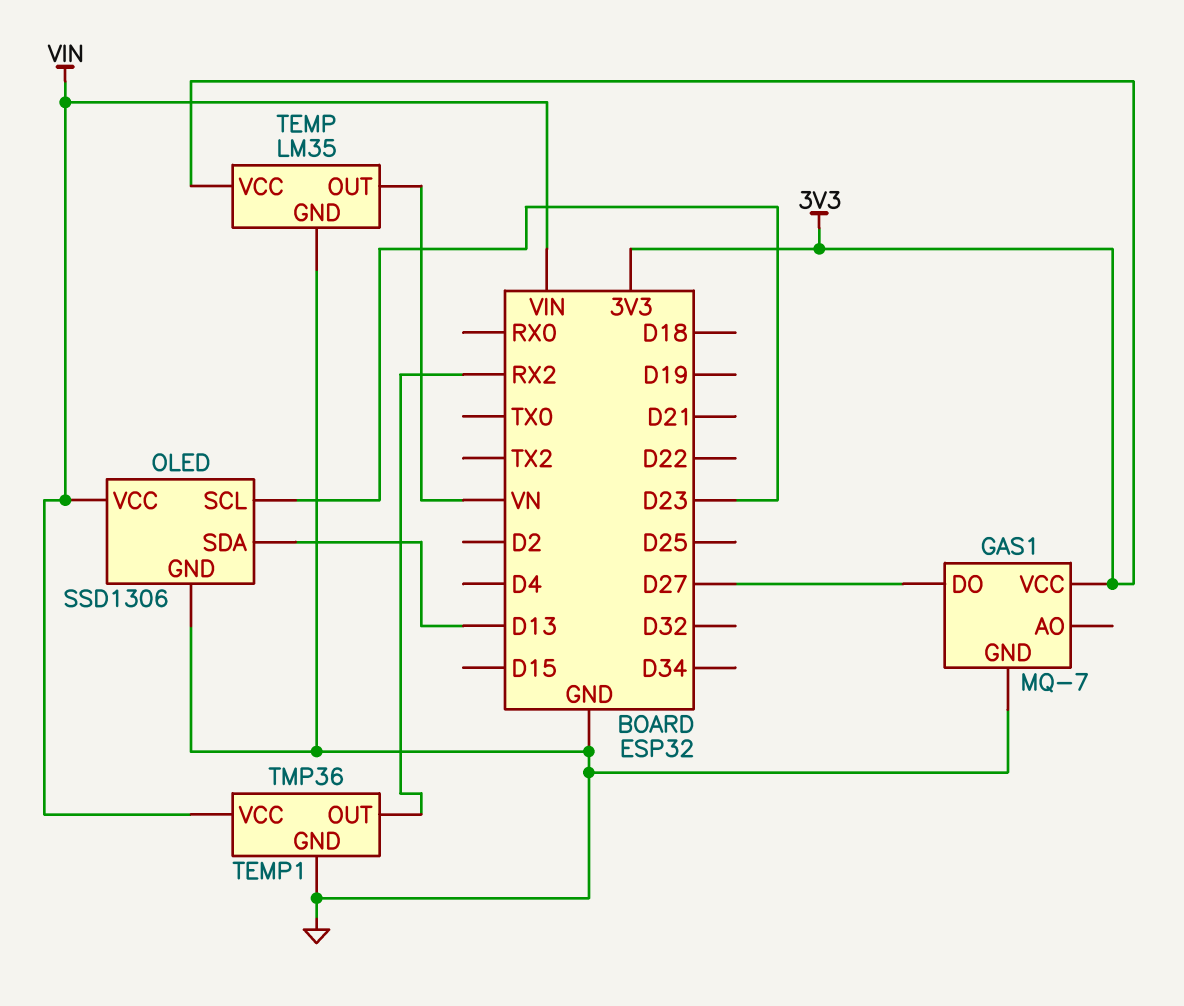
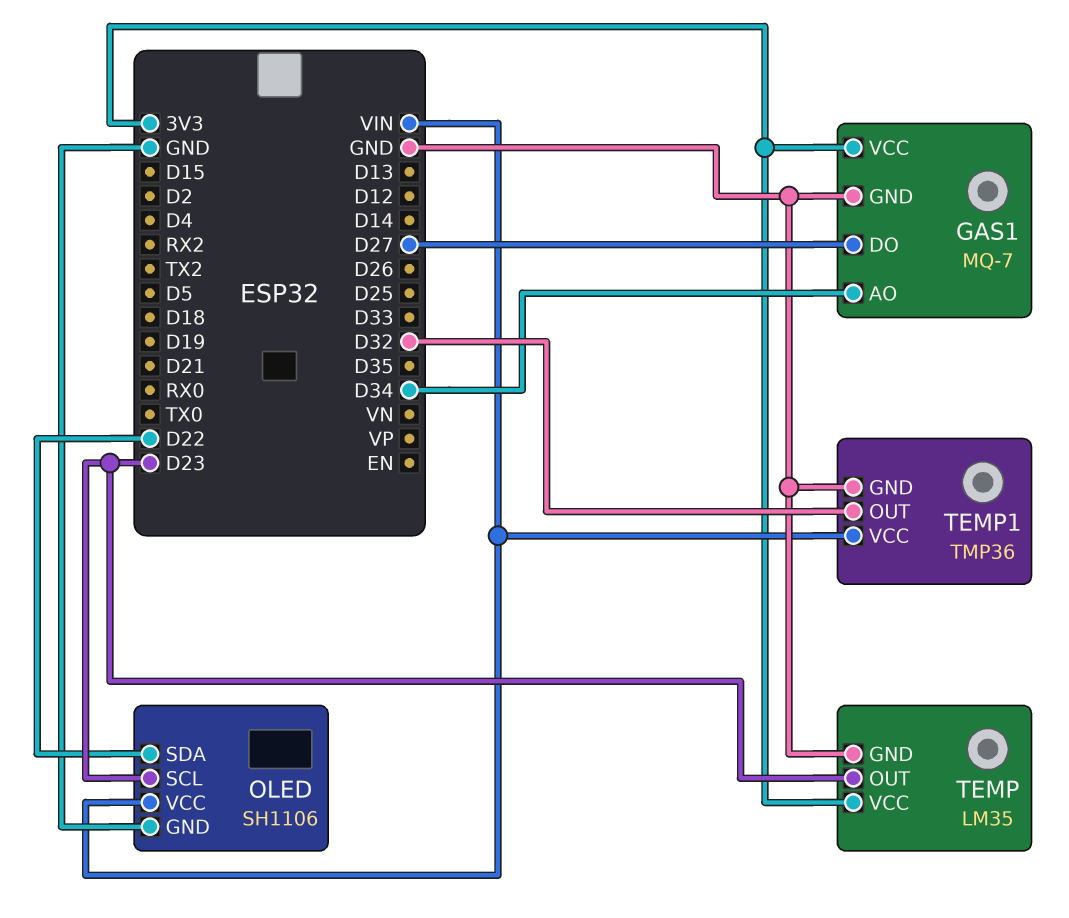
GAS1 pin AO: none -> D34
OLED: SSD1306 -> SH1106
OLED pin SDA: D13 -> D22
TEMP pin OUT: VN -> D23
TEMP1 pin OUT: RX2 -> D32

